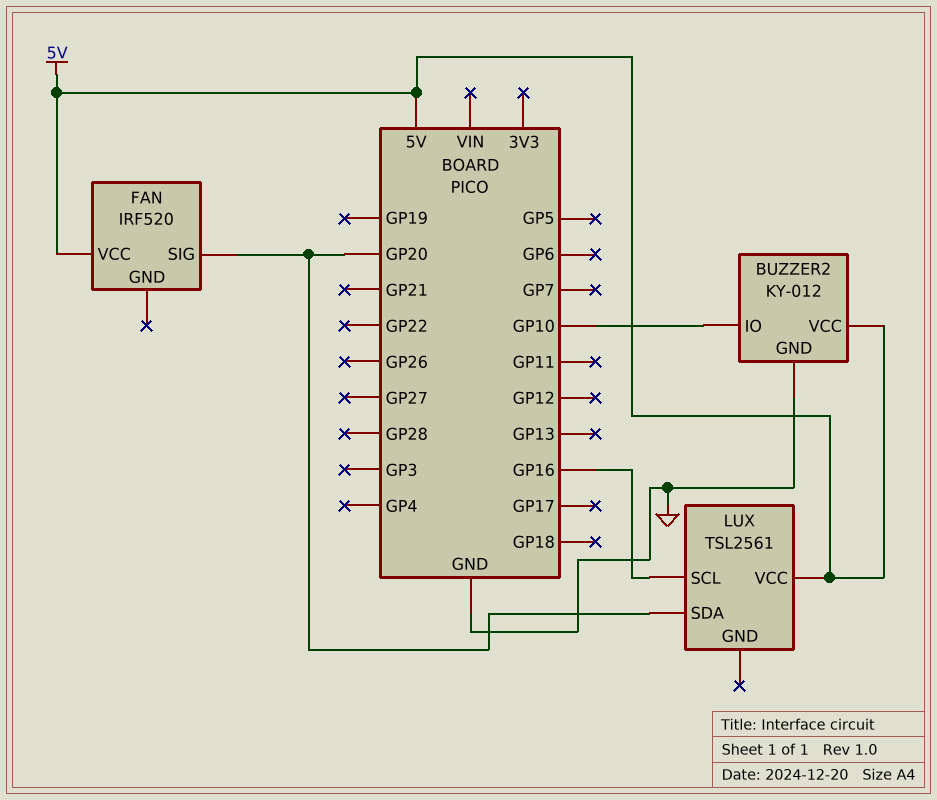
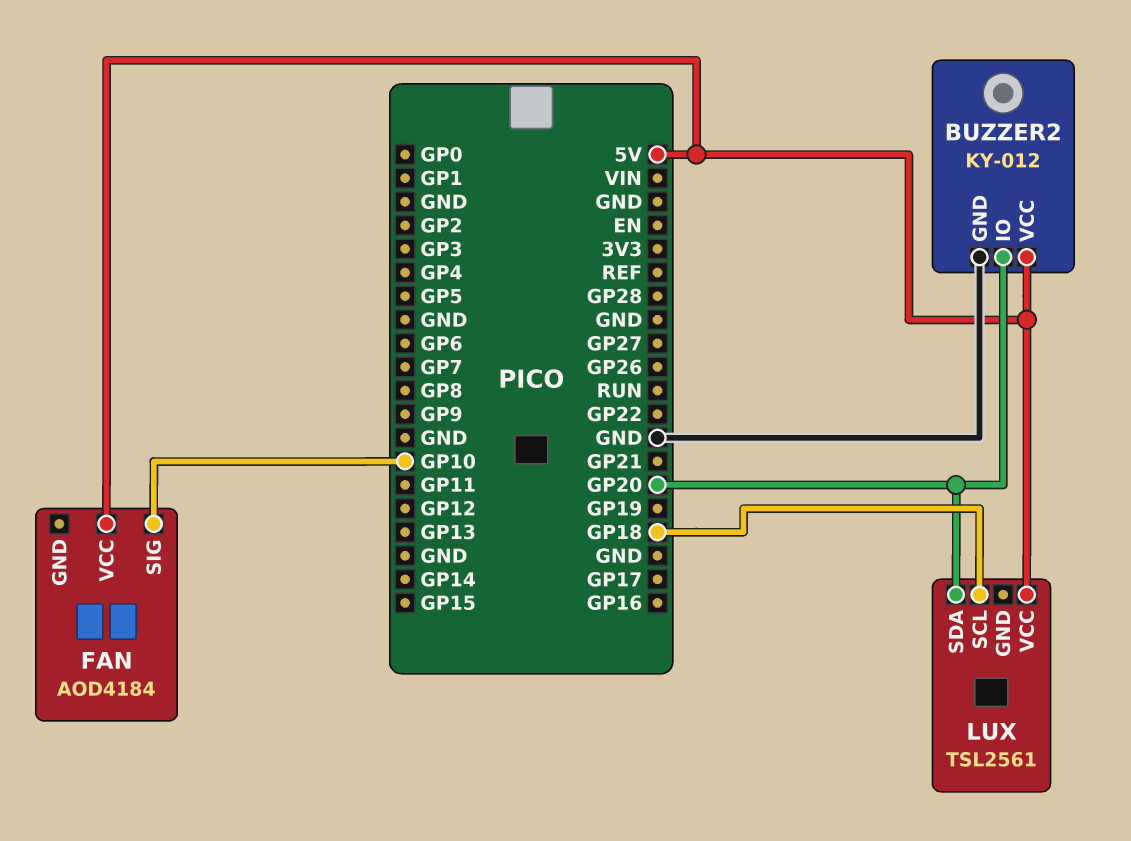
BUZZER2 pin IO: GP10 -> GP20
FAN: IRF520 -> AOD4184
FAN pin SIG: GP20 -> GP10
LUX pin SCL: GP16 -> GP18

